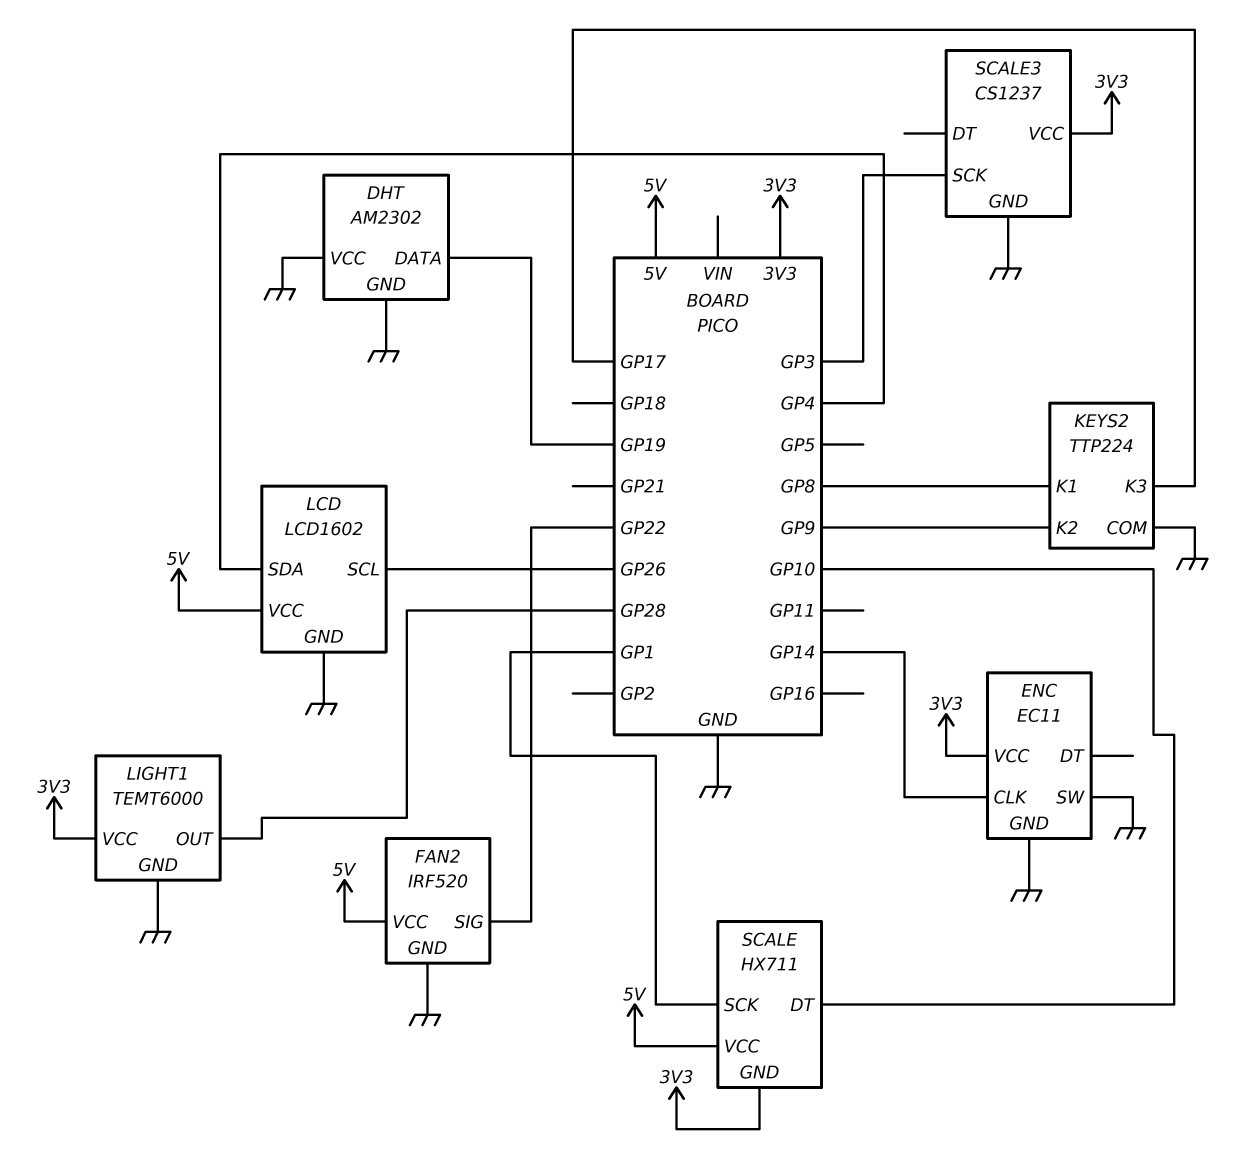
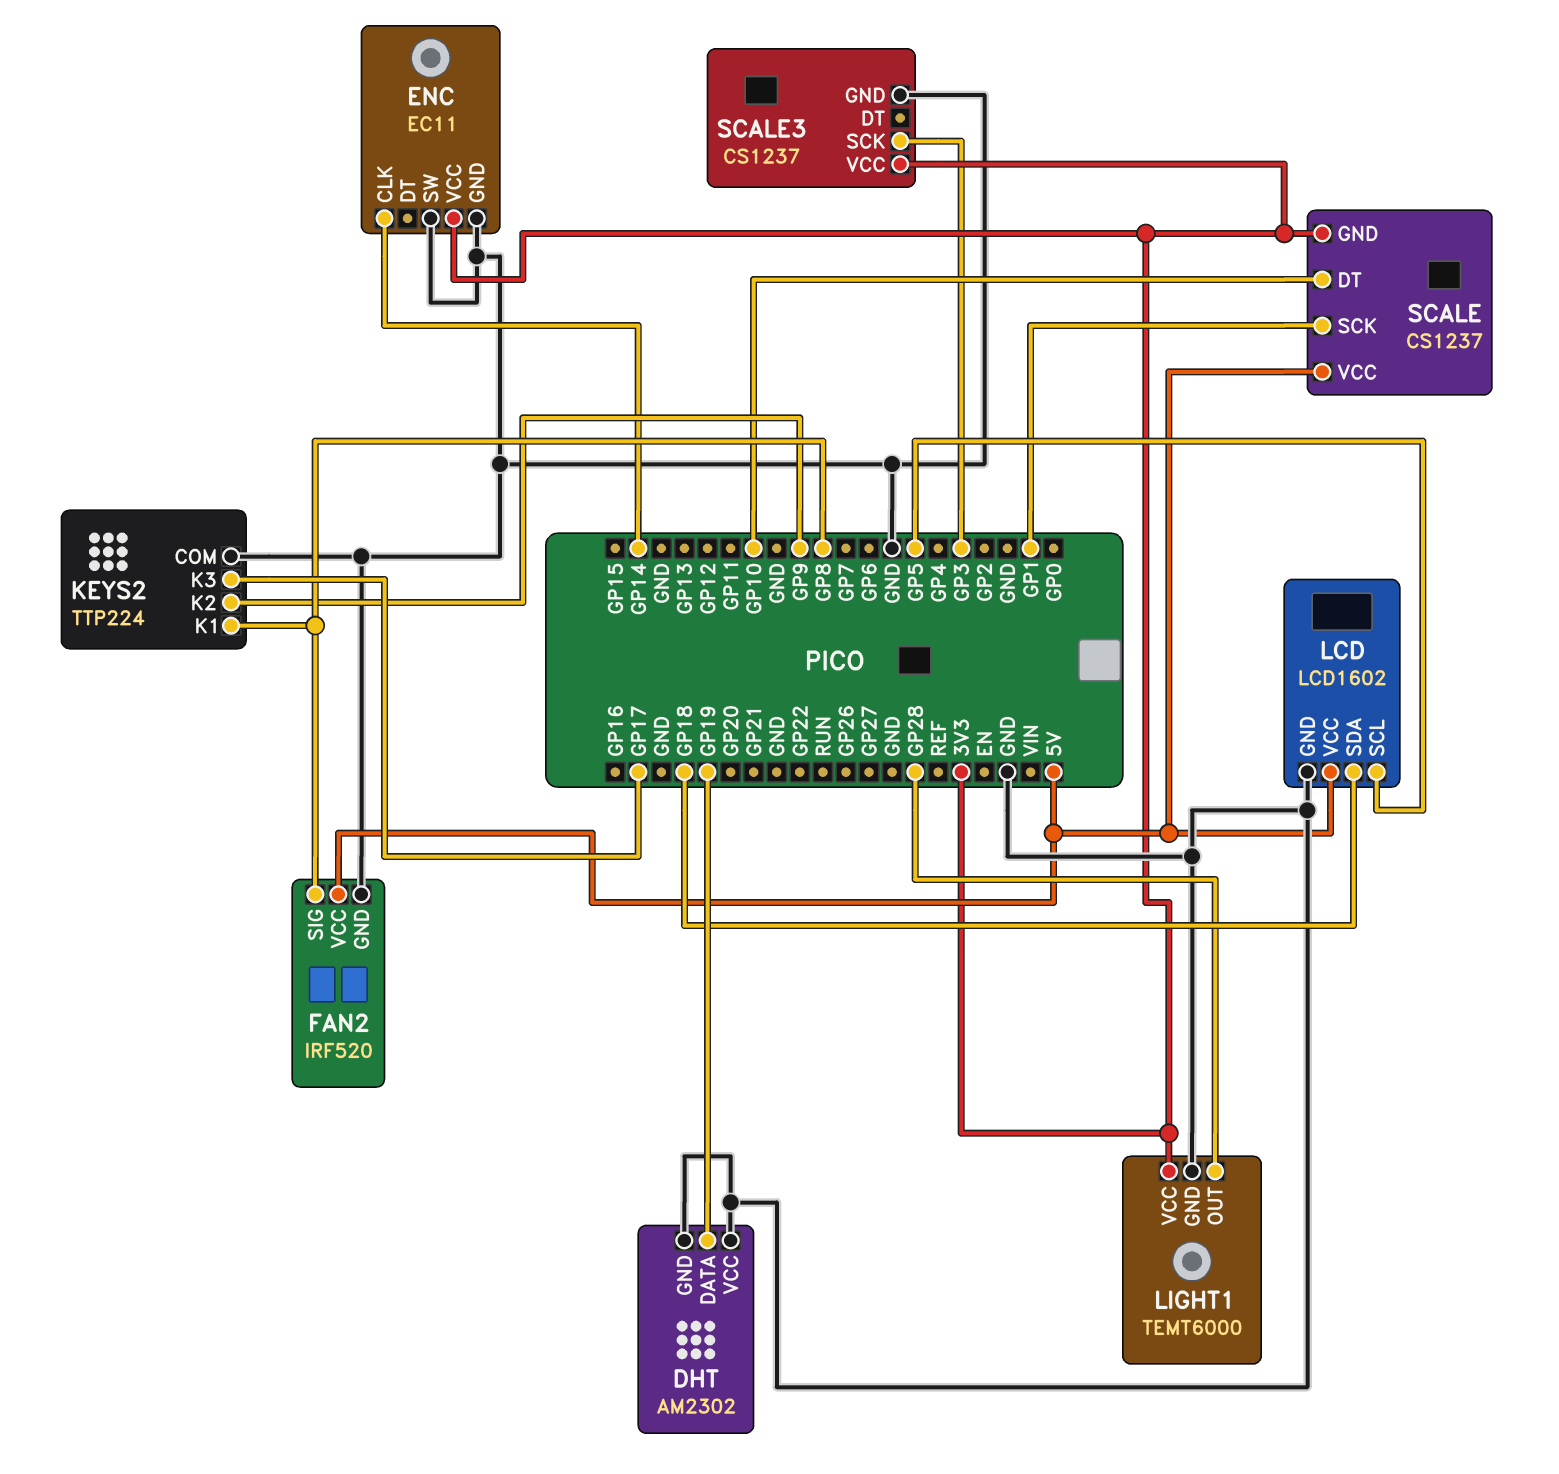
FAN2 pin SIG: GP22 -> GP8
LCD pin SCL: GP26 -> GP5
LCD pin SDA: GP4 -> GP18
SCALE: HX711 -> CS1237

